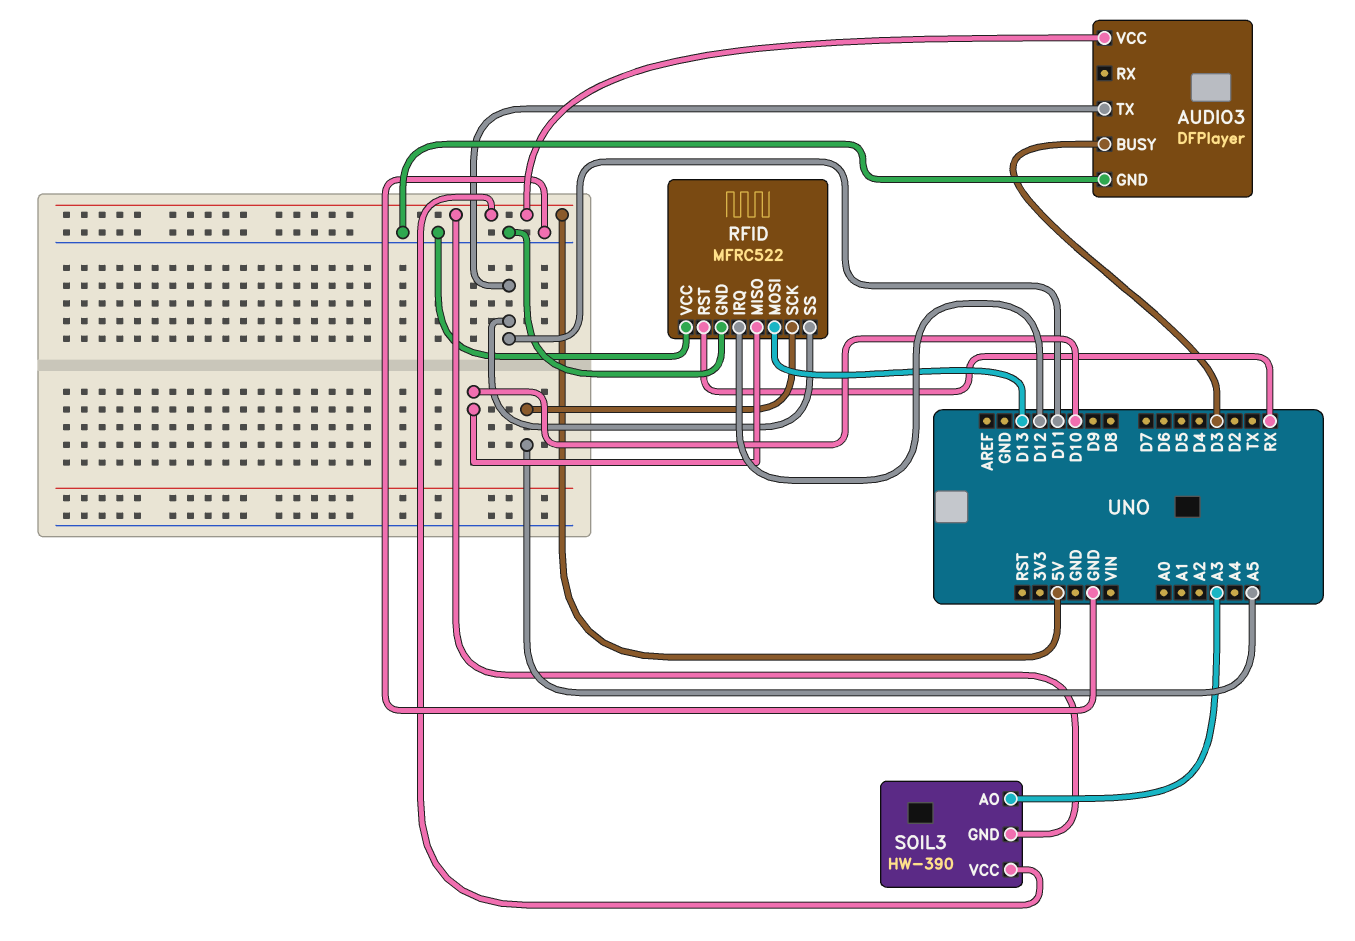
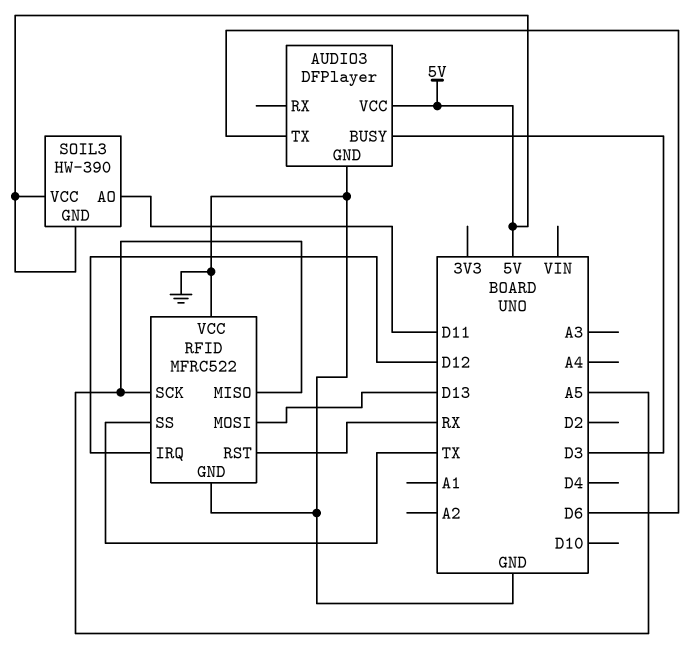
AUDIO3 pin TX: D11 -> D6
RFID pin MISO: D10 -> A5
RFID pin SS: D11 -> TX
SOIL3 pin AO: A3 -> D11

